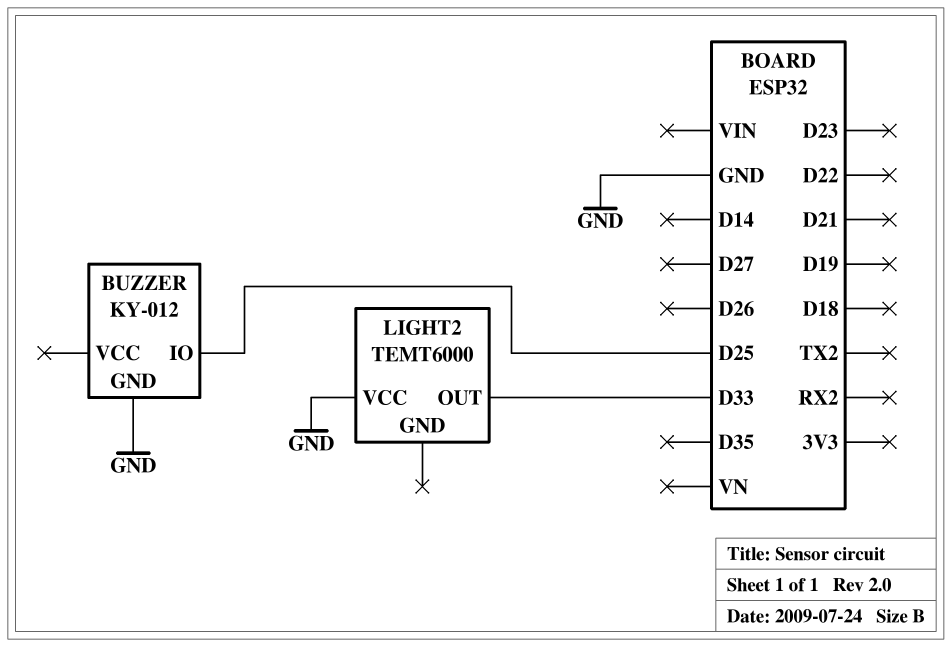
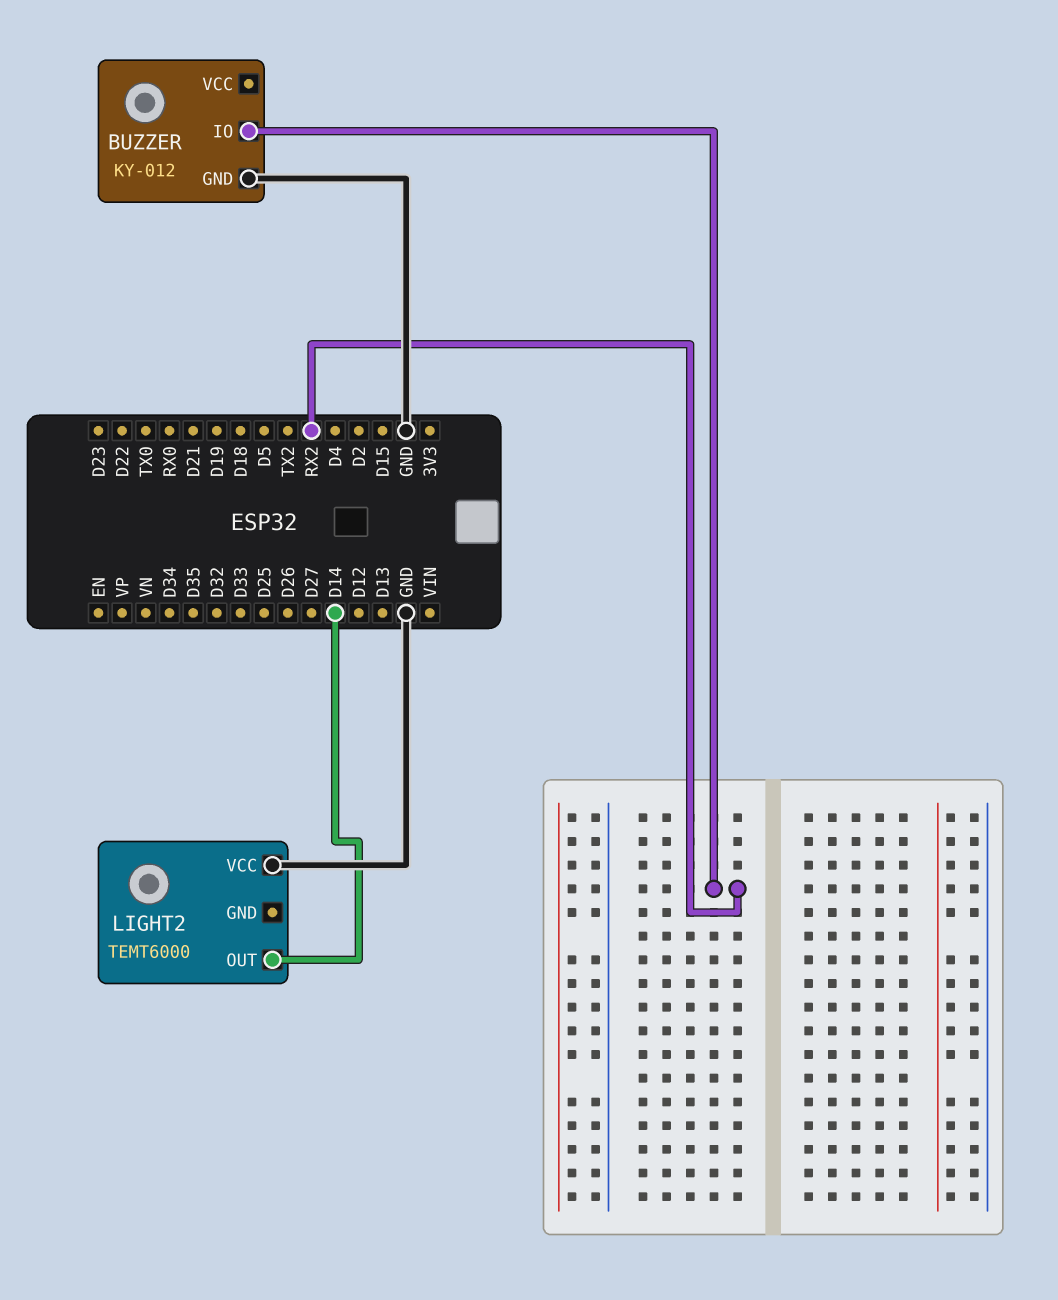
BUZZER pin IO: D25 -> RX2
LIGHT2 pin OUT: D33 -> D14

